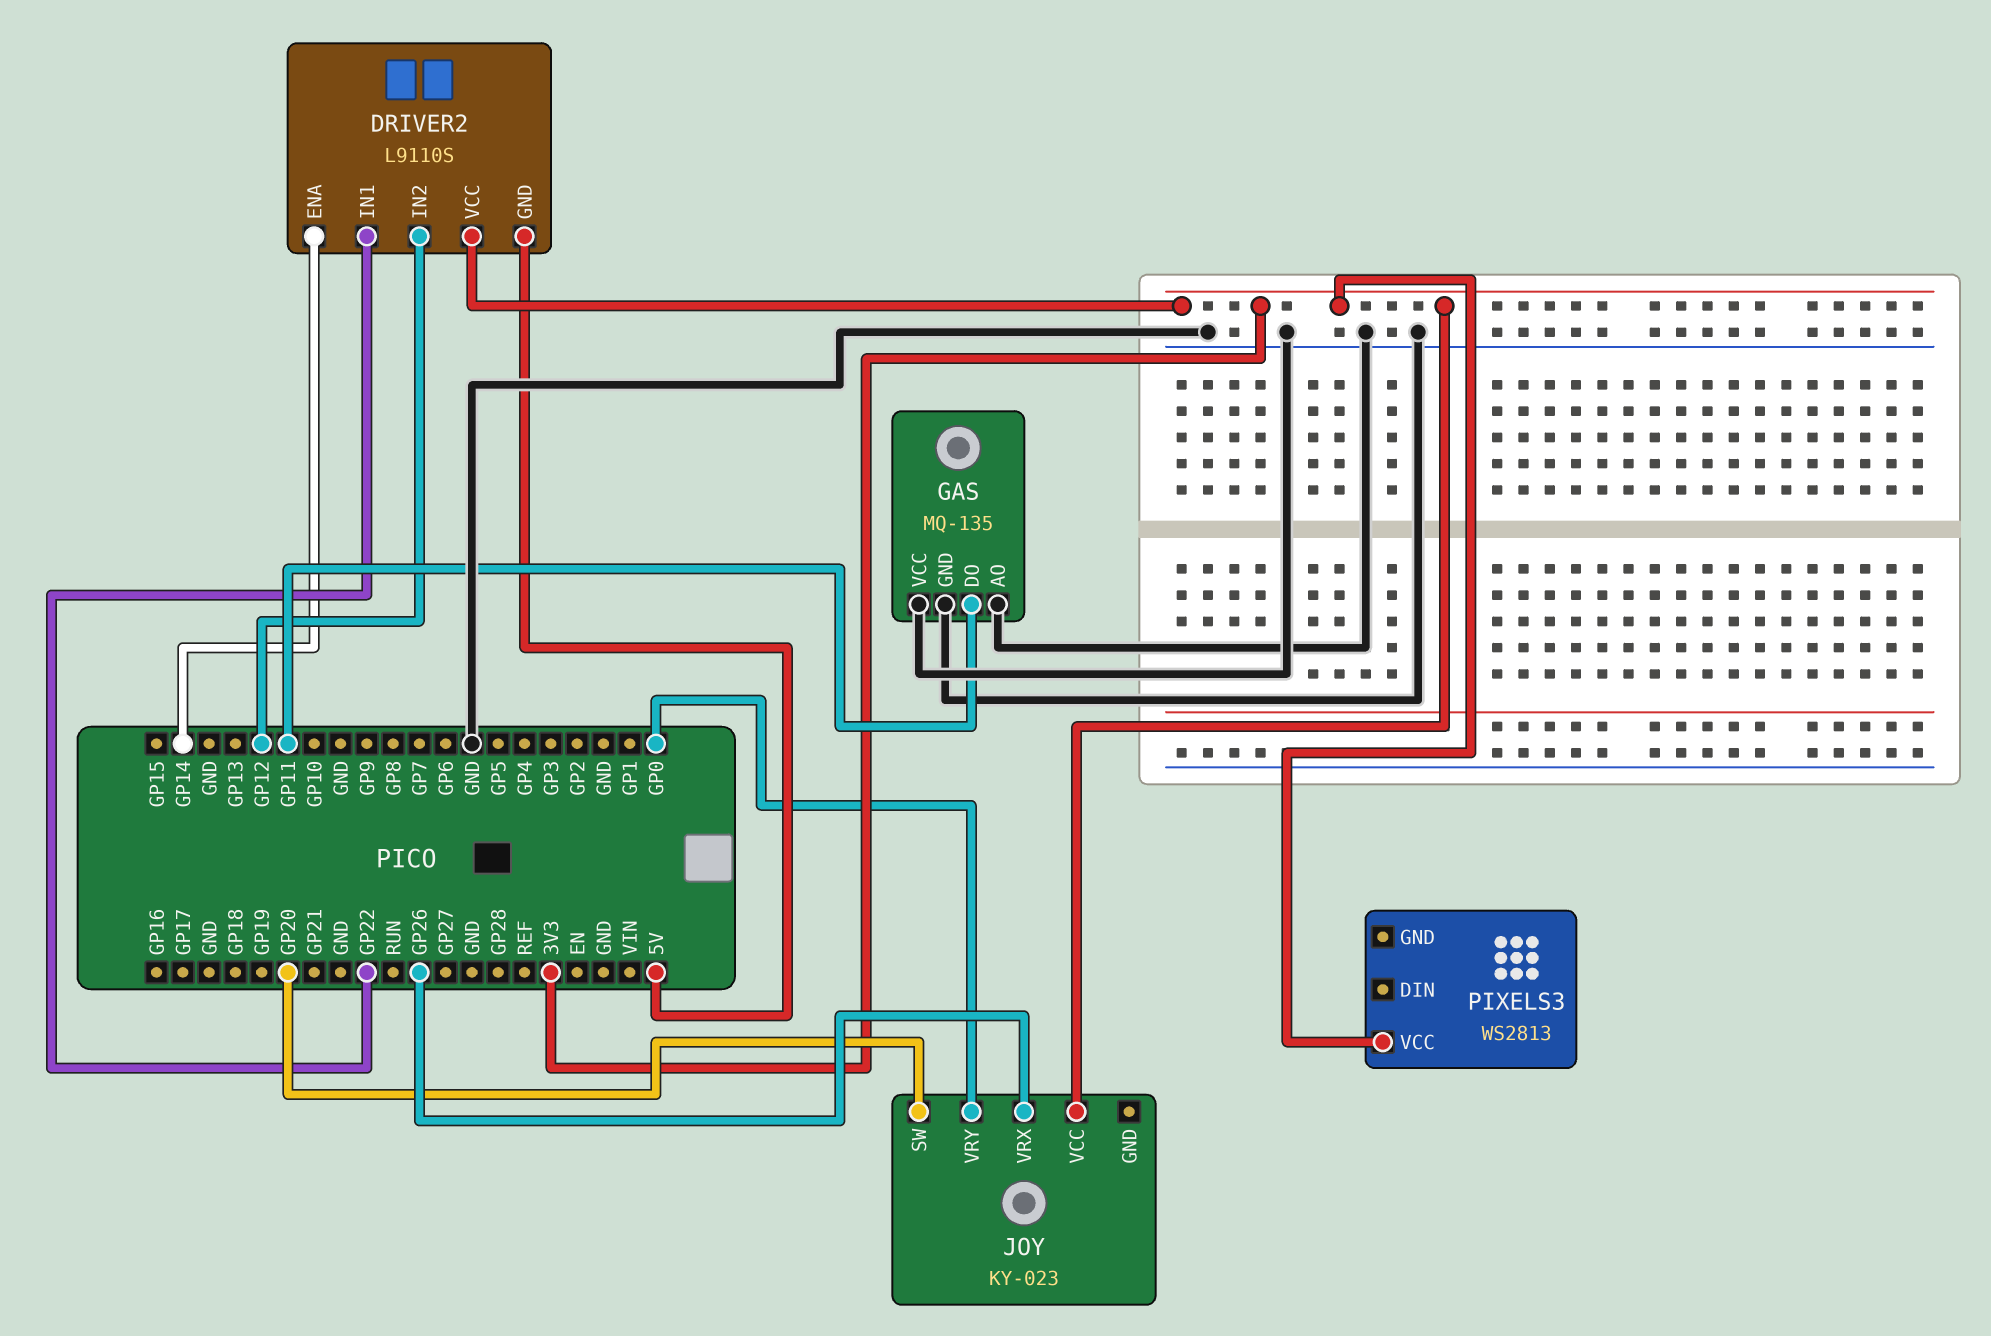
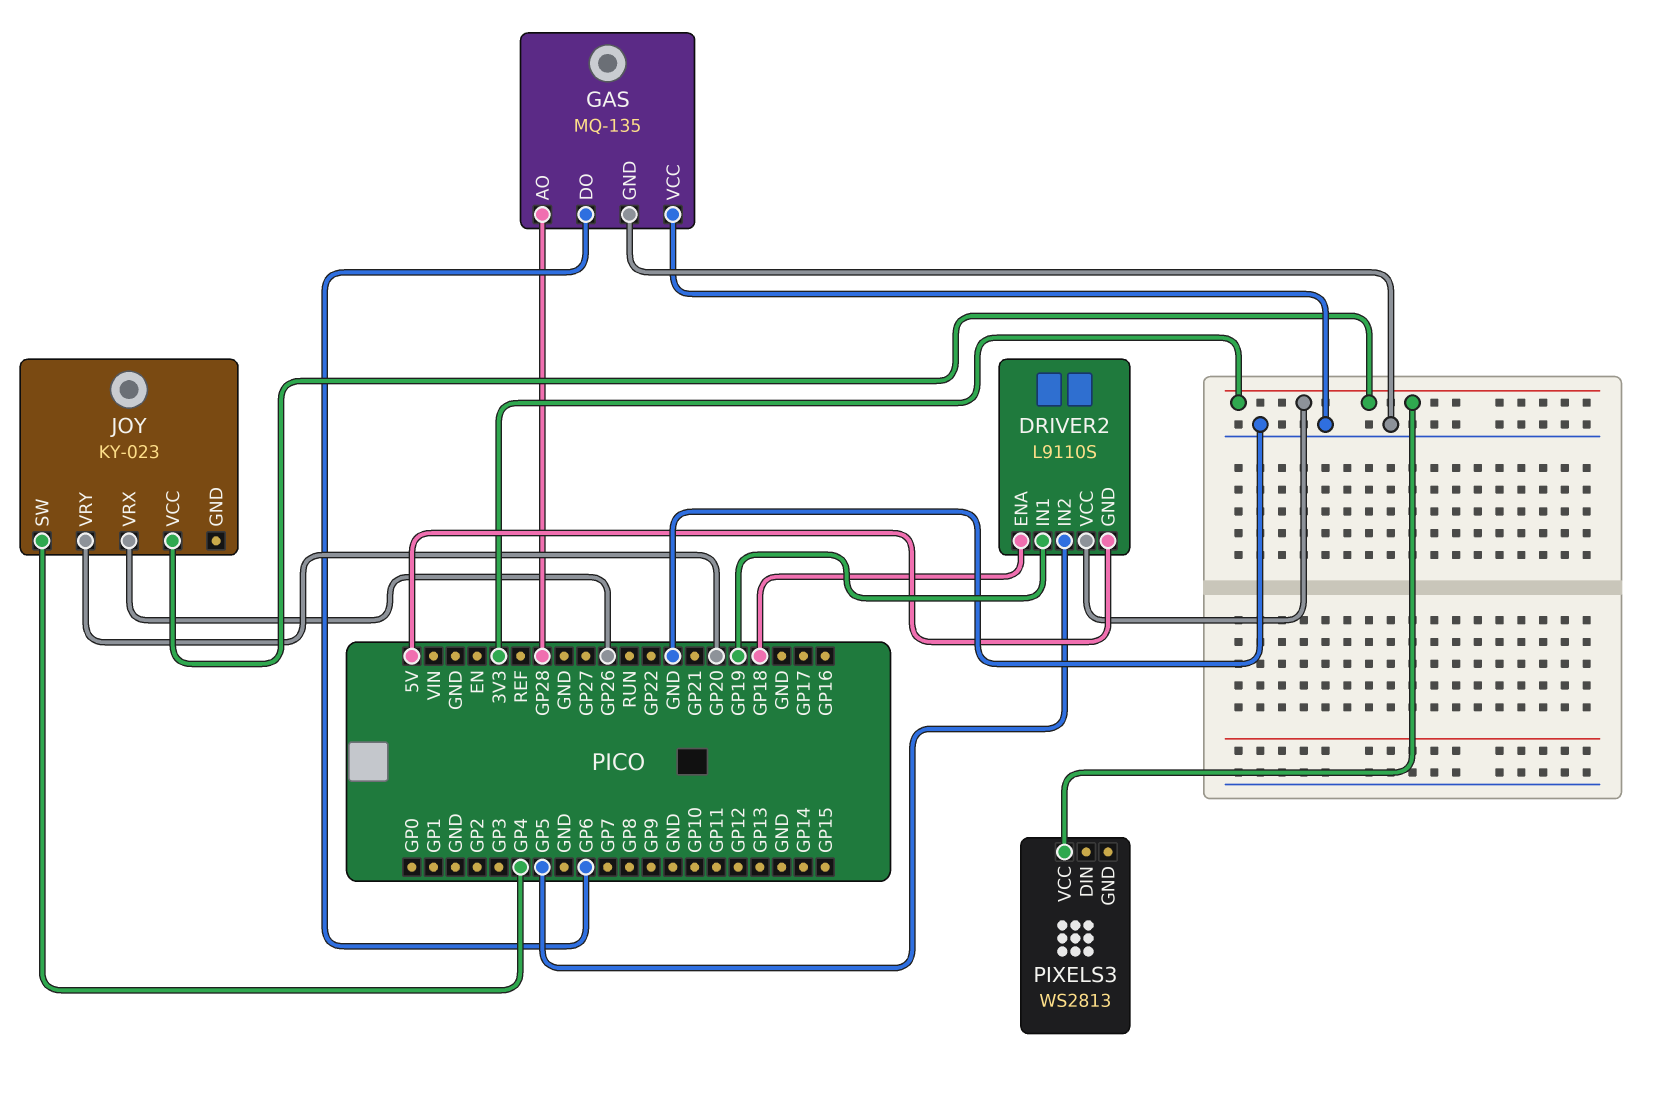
DRIVER2 pin ENA: GP14 -> GP18
DRIVER2 pin IN1: GP22 -> GP19
DRIVER2 pin IN2: GP12 -> GP5
GAS pin AO: GND -> GP28
GAS pin DO: GP11 -> GP6
JOY pin SW: GP20 -> GP4
JOY pin VRY: GP0 -> GP20

